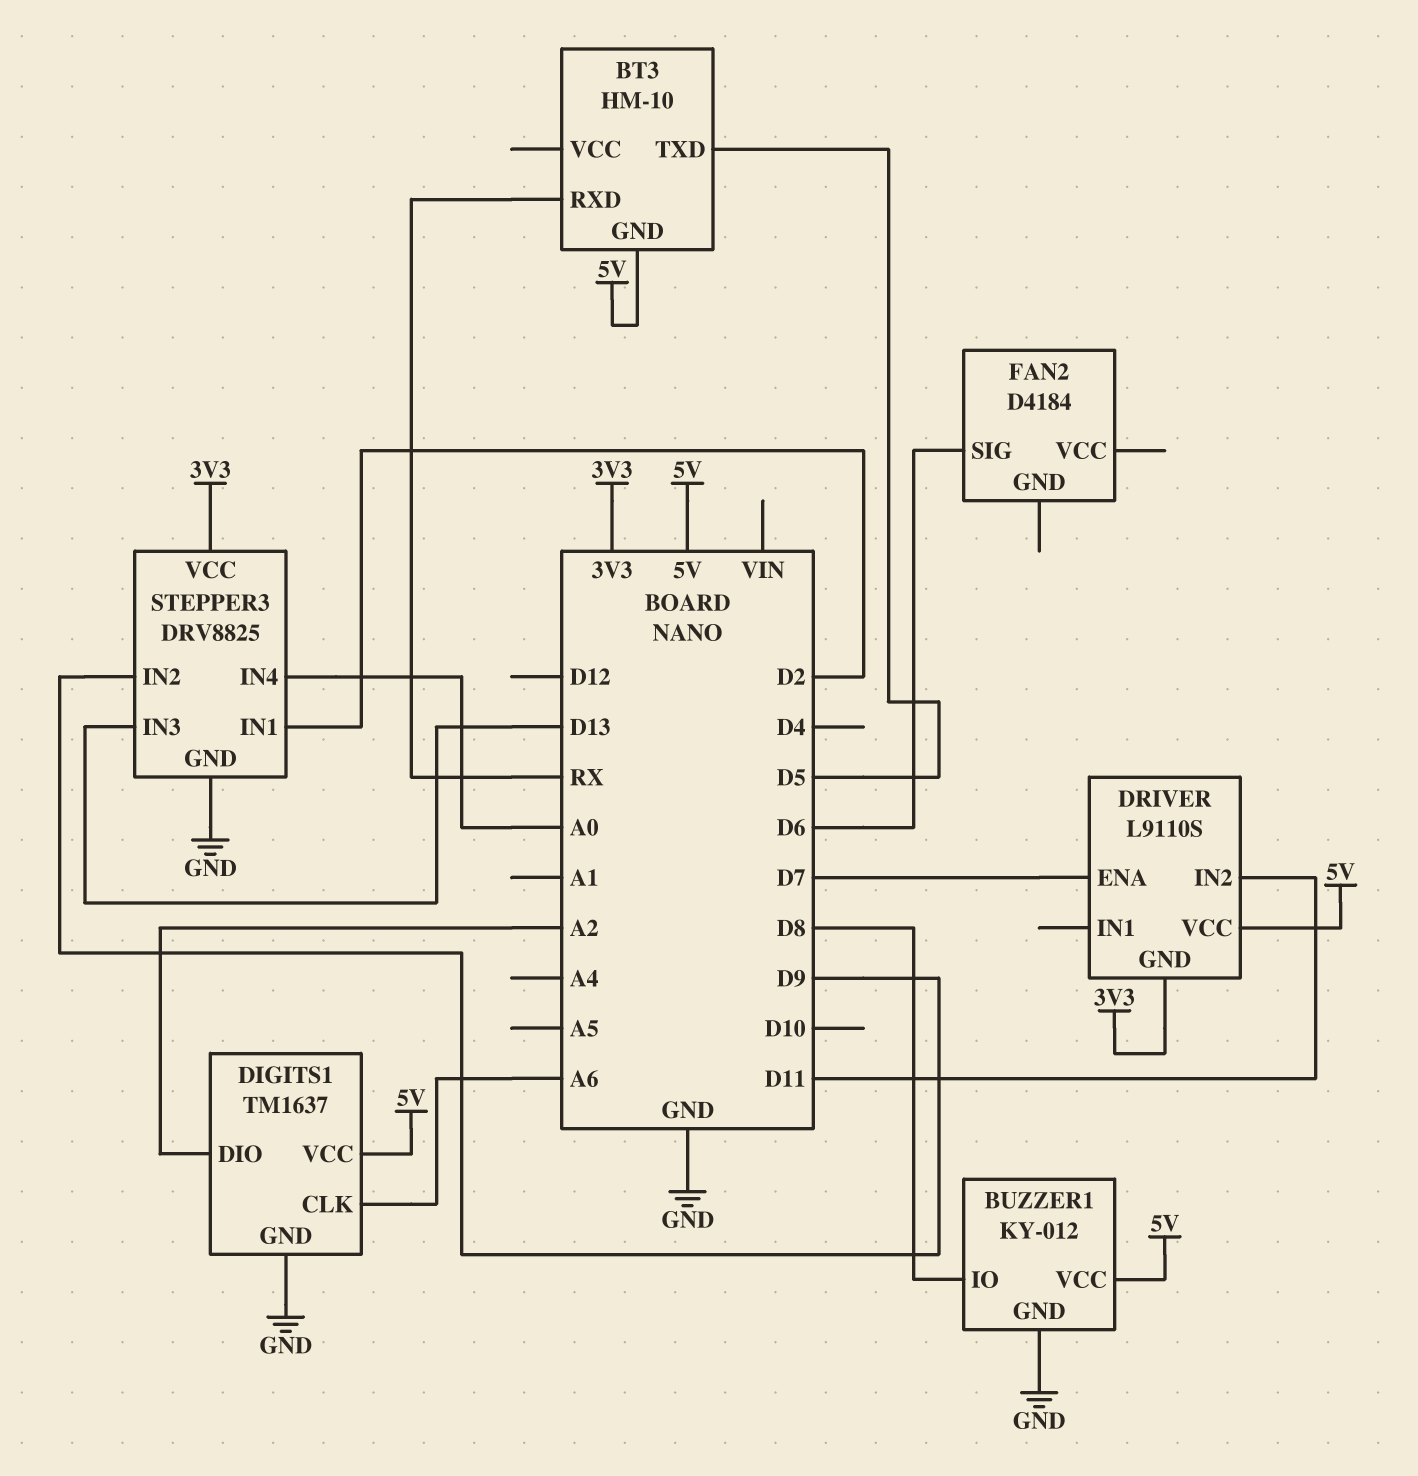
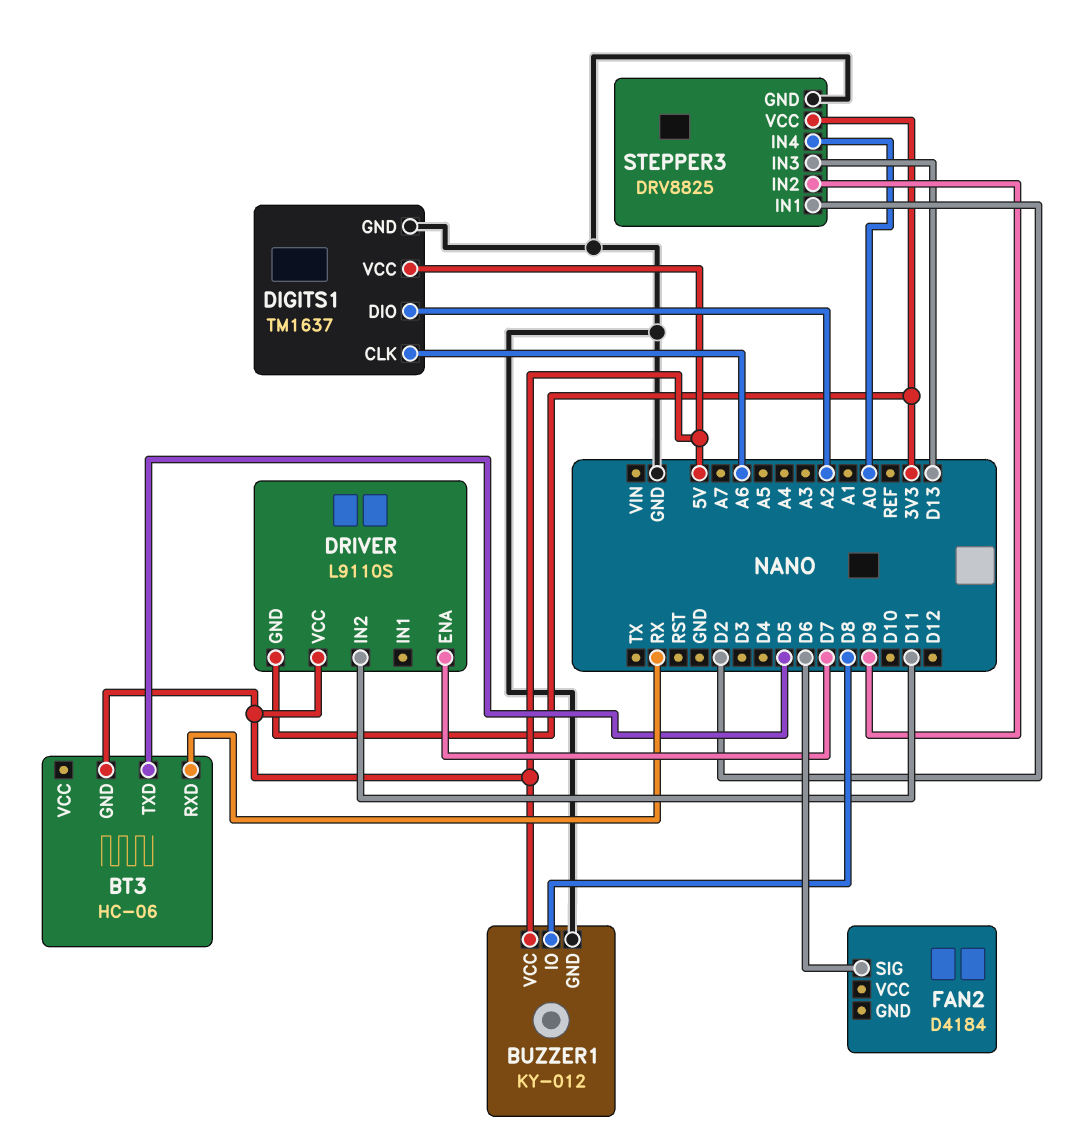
BT3: HM-10 -> HC-06

